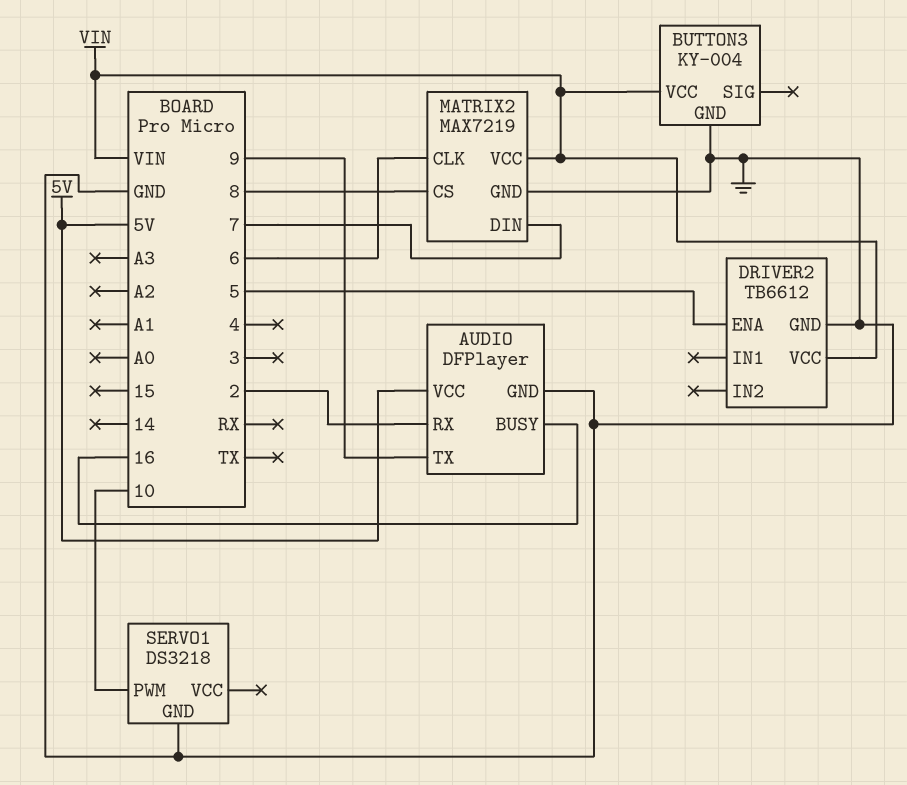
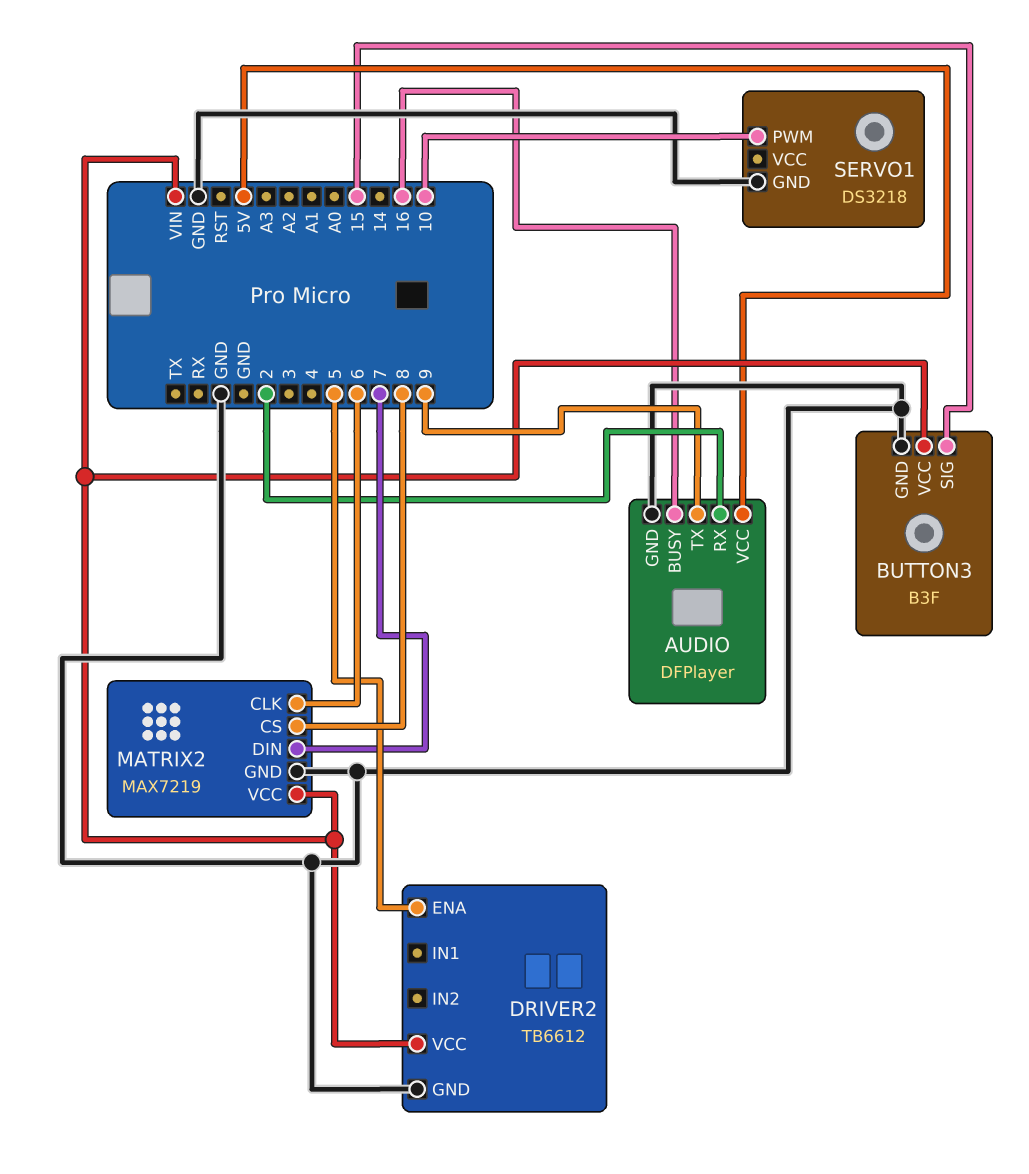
BUTTON3: KY-004 -> B3F
BUTTON3 pin SIG: none -> 15

